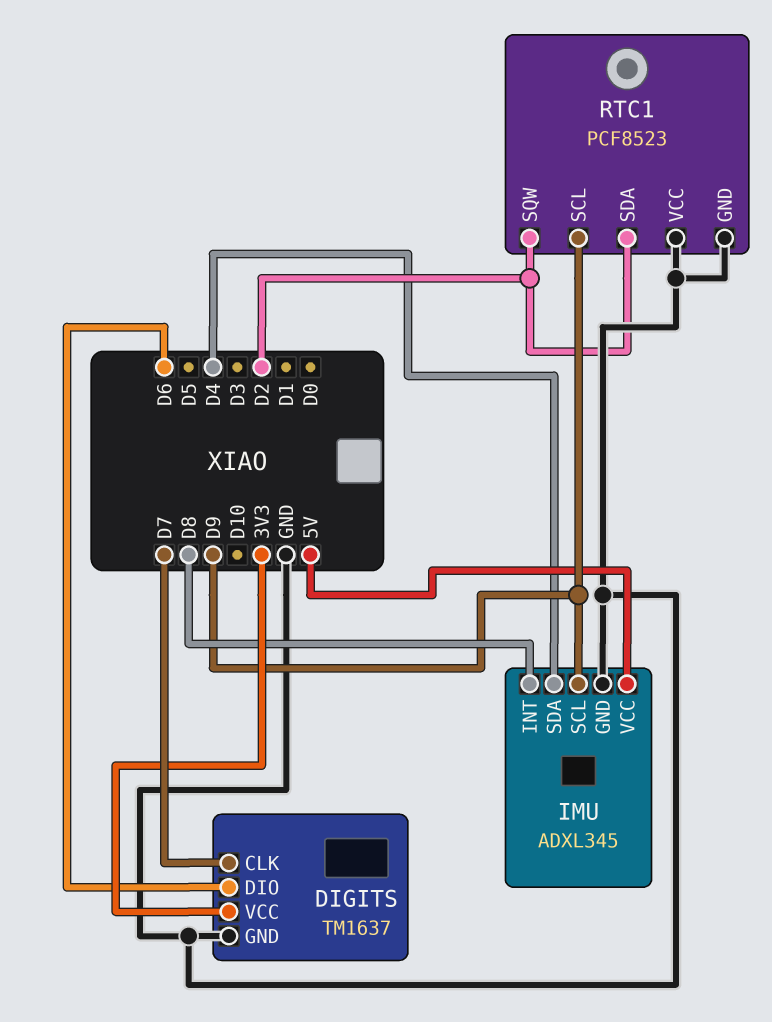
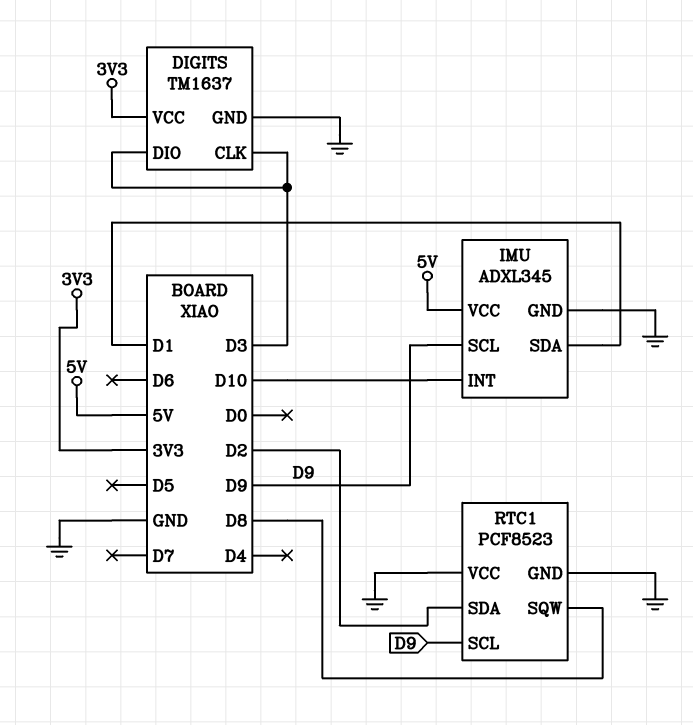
DIGITS pin CLK: D7 -> D3
DIGITS pin DIO: D6 -> D3
IMU pin INT: D8 -> D10
IMU pin SDA: D4 -> D1
RTC1 pin SQW: D2 -> D8

